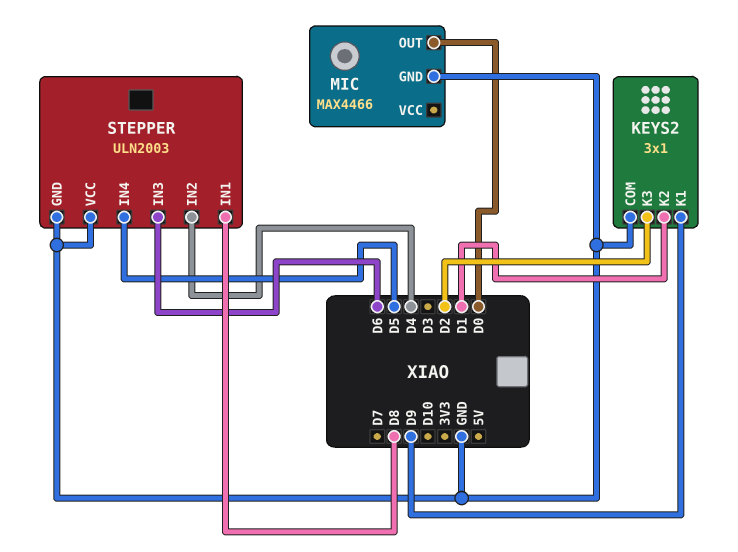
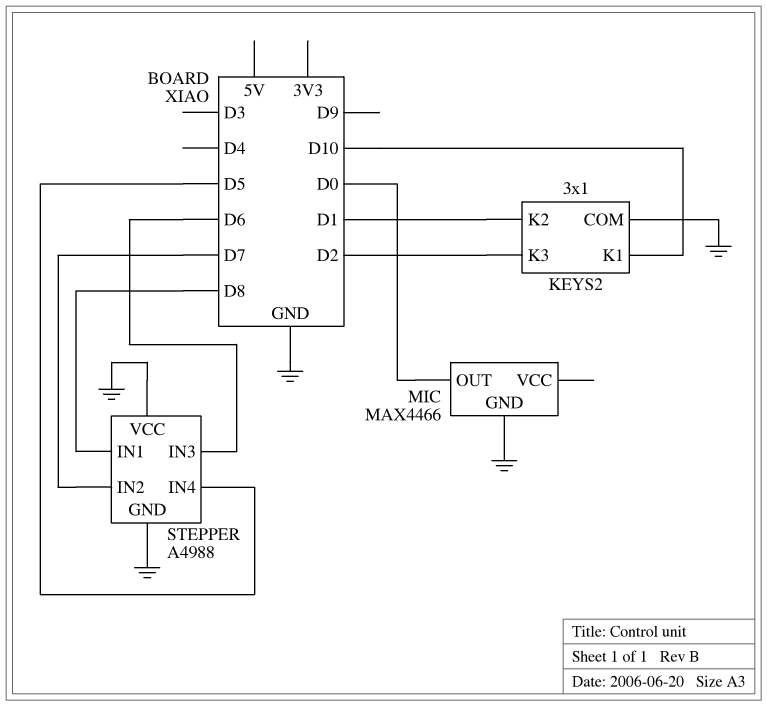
KEYS2 pin K1: D9 -> D10
STEPPER: ULN2003 -> A4988
STEPPER pin IN2: D4 -> D7

